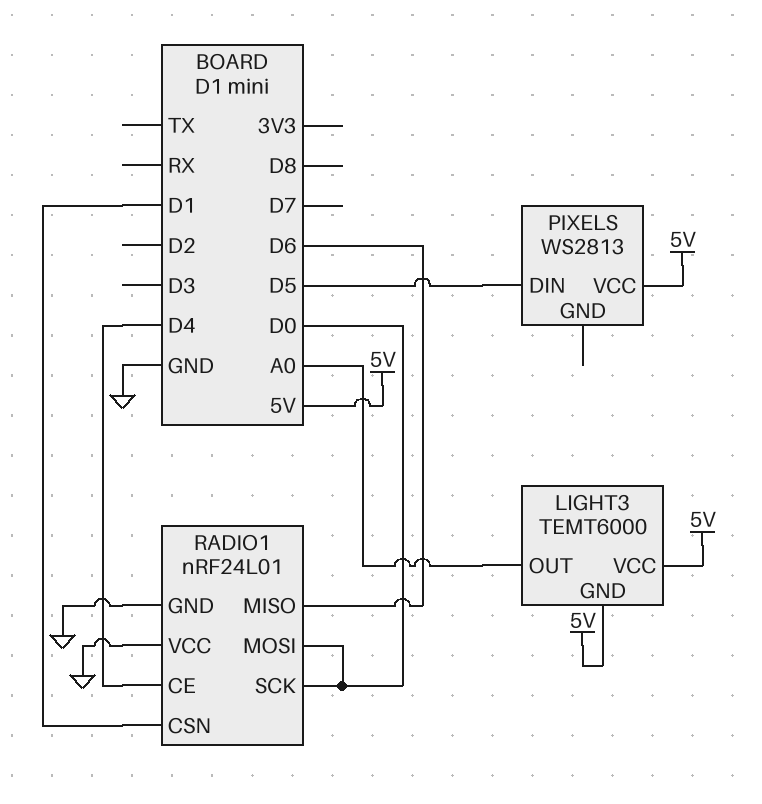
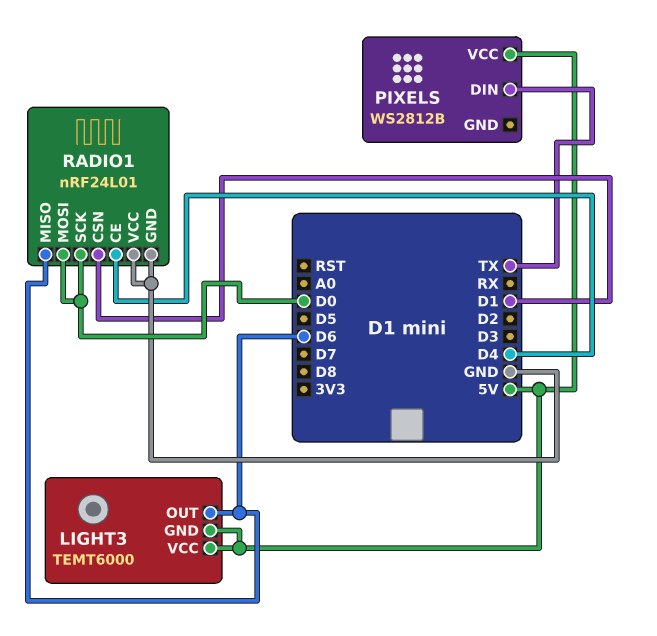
LIGHT3 pin OUT: A0 -> D6
PIXELS: WS2813 -> WS2812B
PIXELS pin DIN: D5 -> TX

